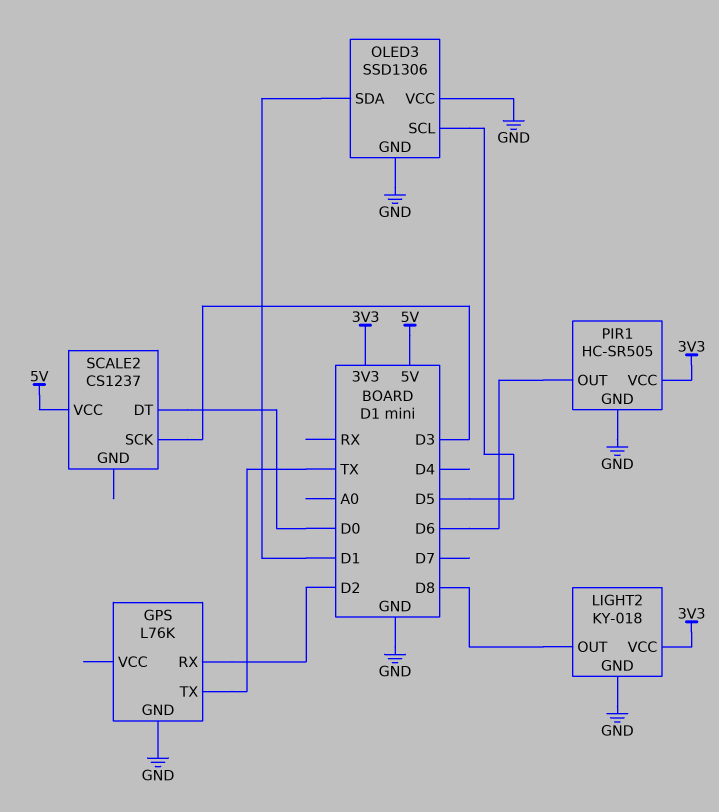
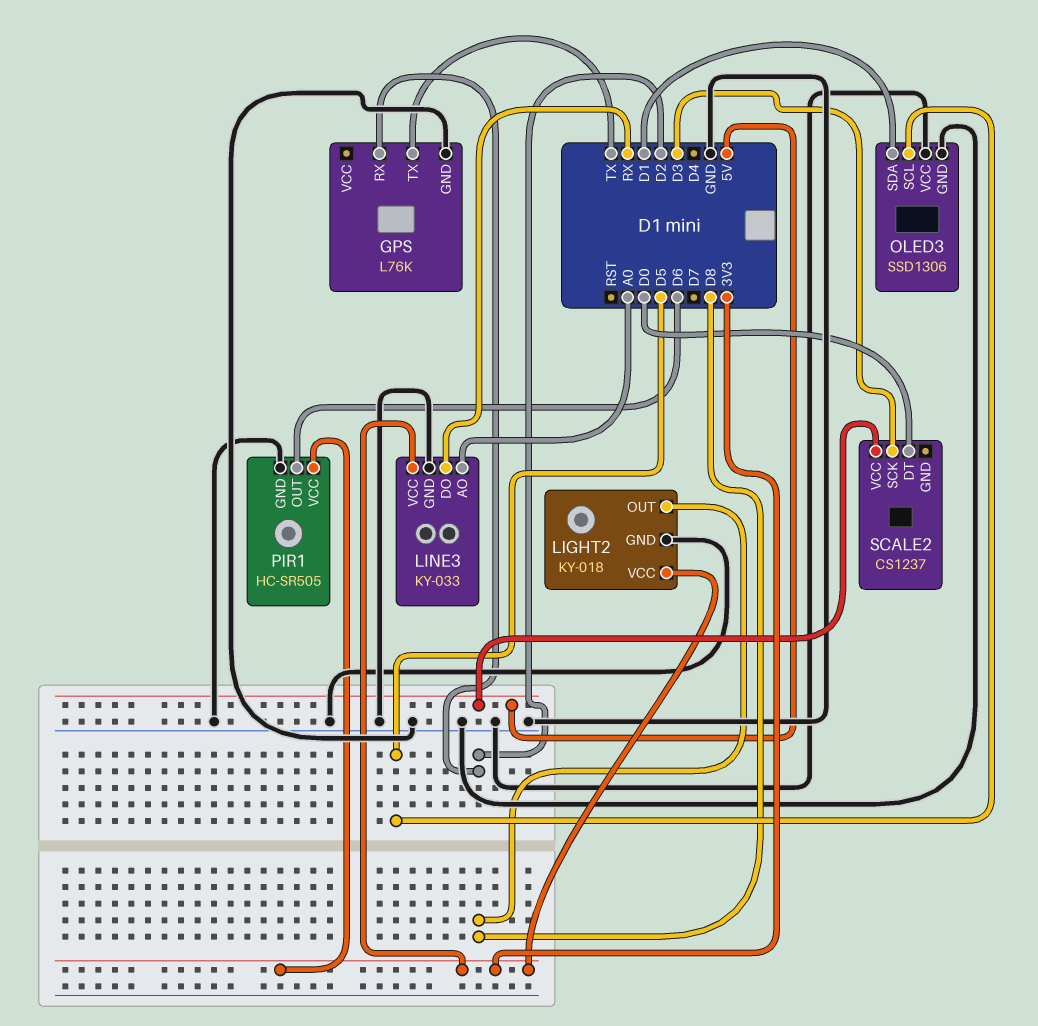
LINE3: none -> KY-033
LINE3 pin AO: none -> A0
LINE3 pin DO: none -> RX
LINE3 pin GND: none -> GND
LINE3 pin VCC: none -> 3V3

